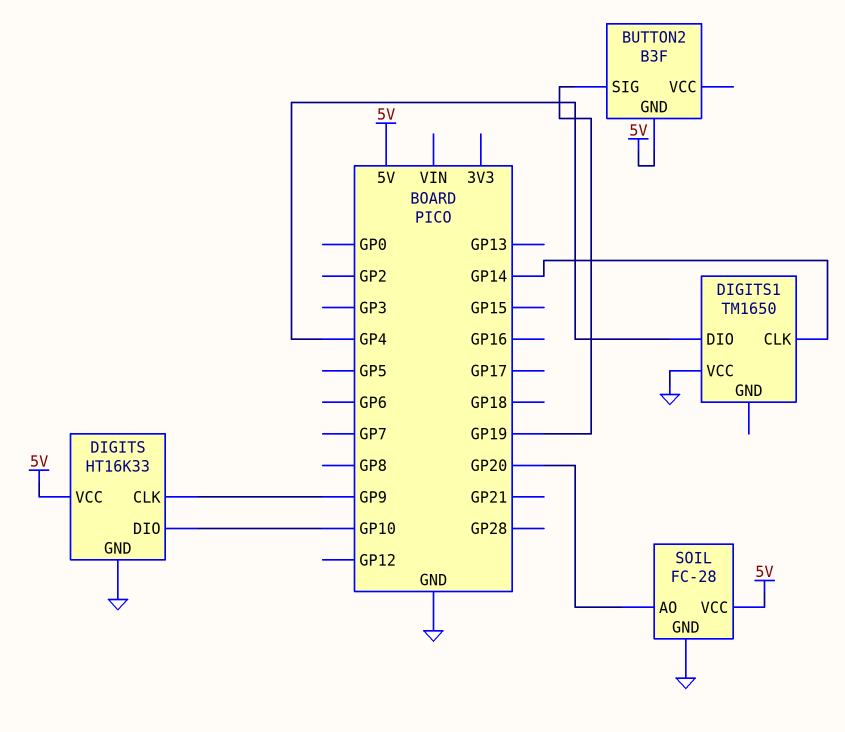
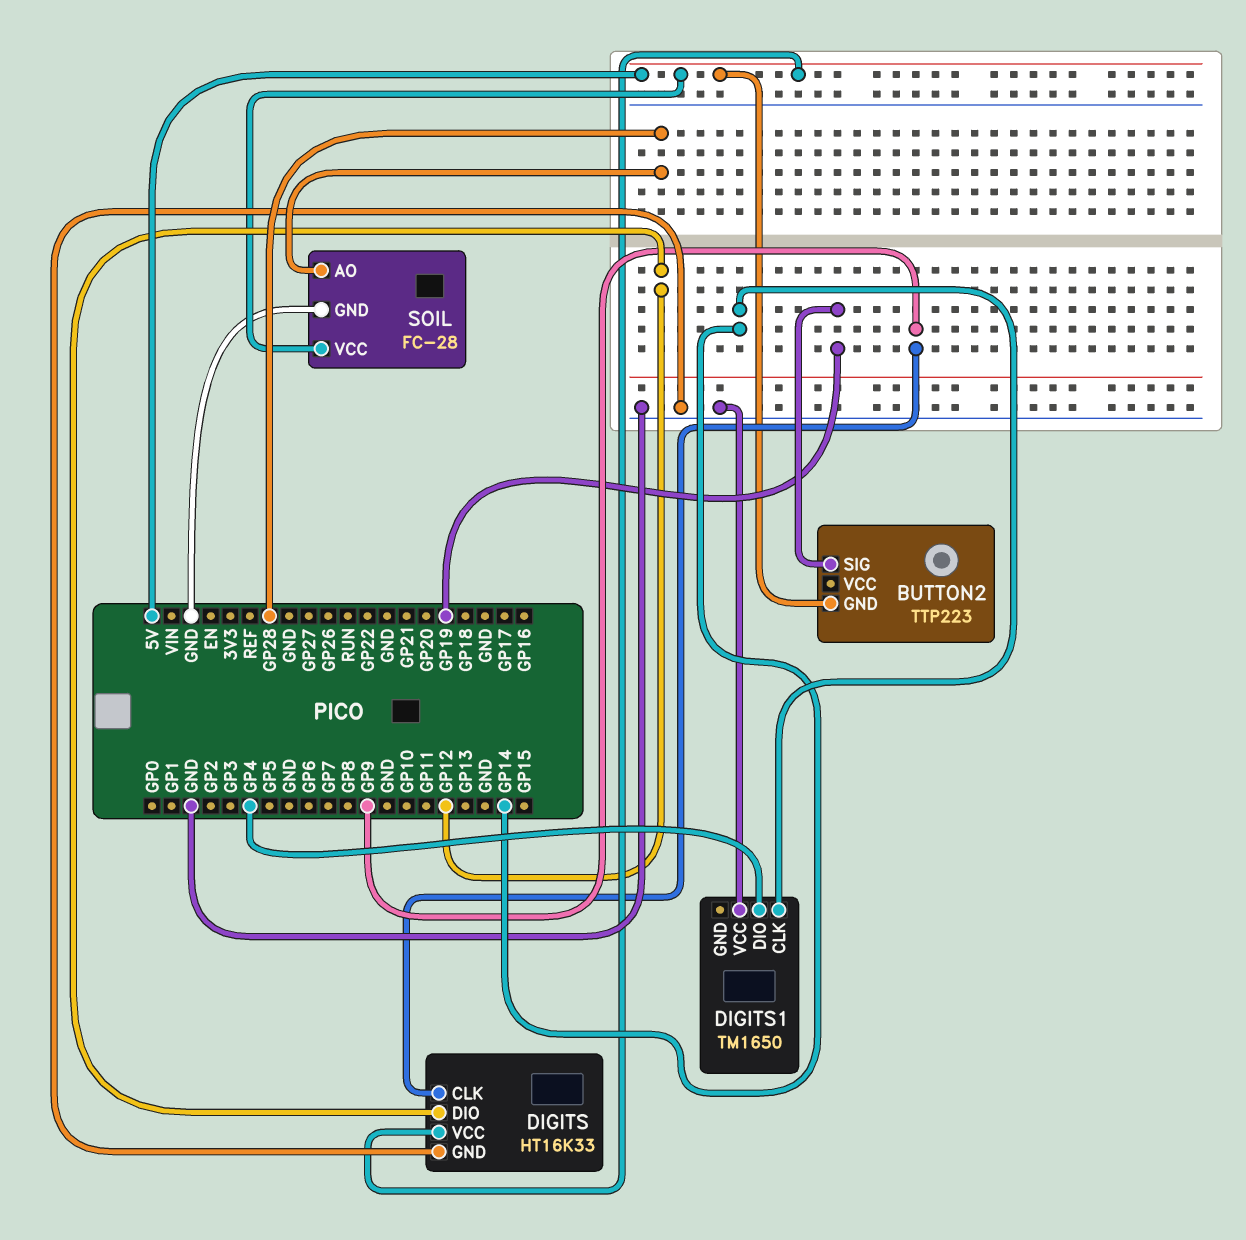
BUTTON2: B3F -> TTP223
DIGITS pin DIO: GP10 -> GP12
SOIL pin AO: GP20 -> GP28

